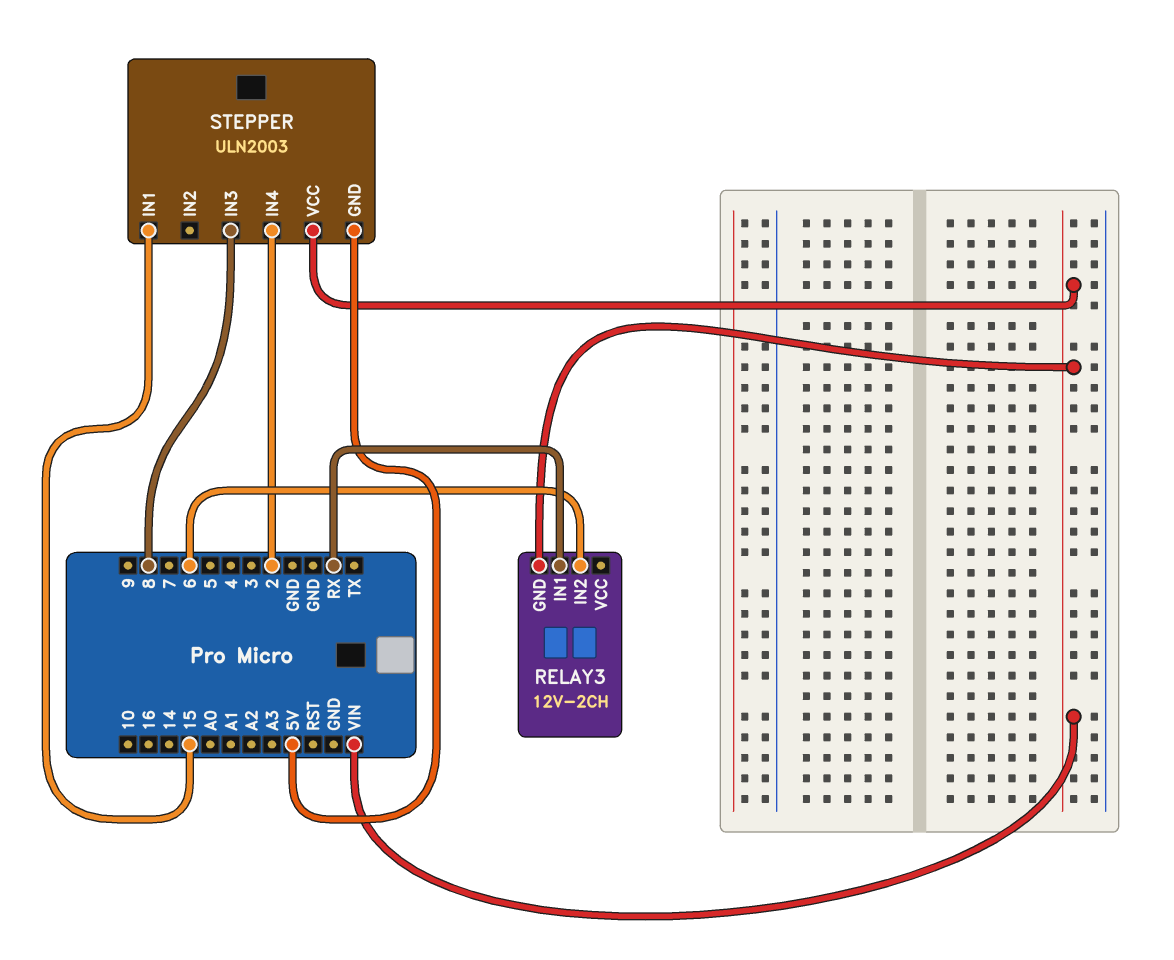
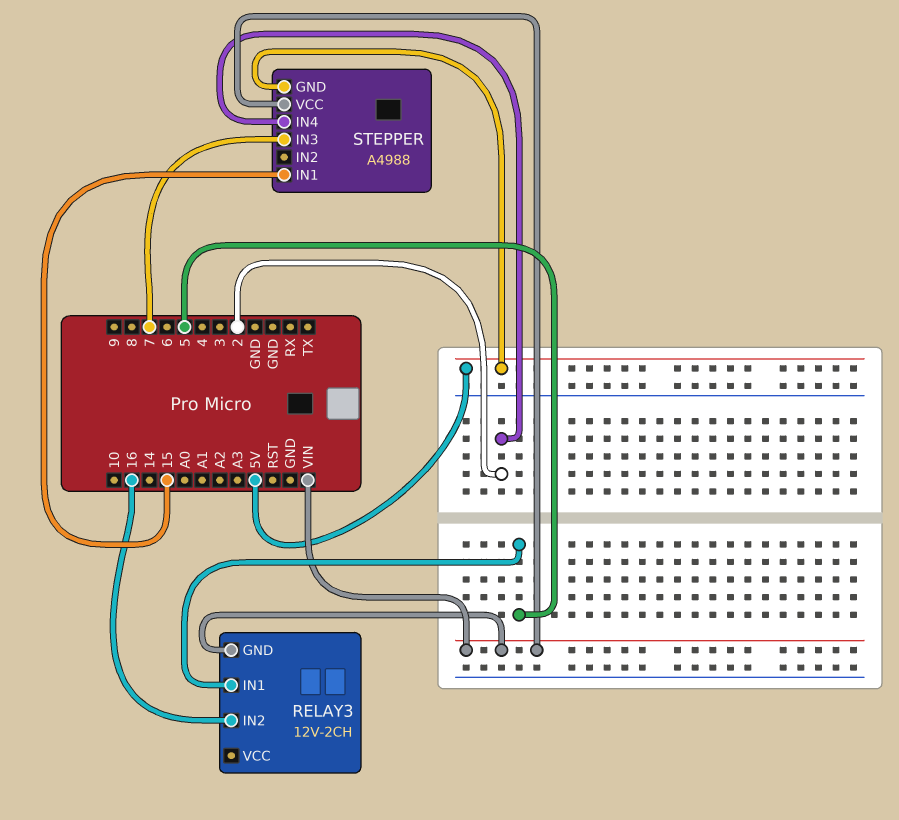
RELAY3 pin IN1: RX -> 5
RELAY3 pin IN2: 6 -> 16
STEPPER: ULN2003 -> A4988
STEPPER pin IN3: 8 -> 7

